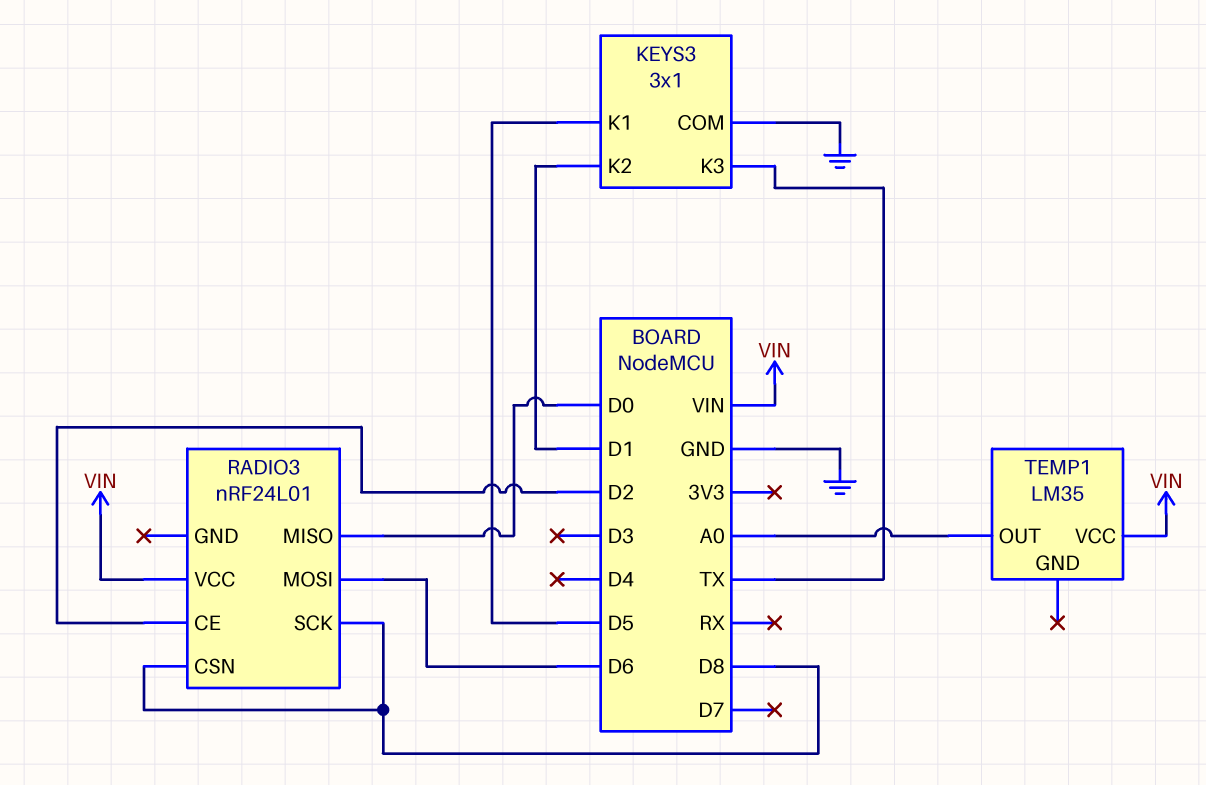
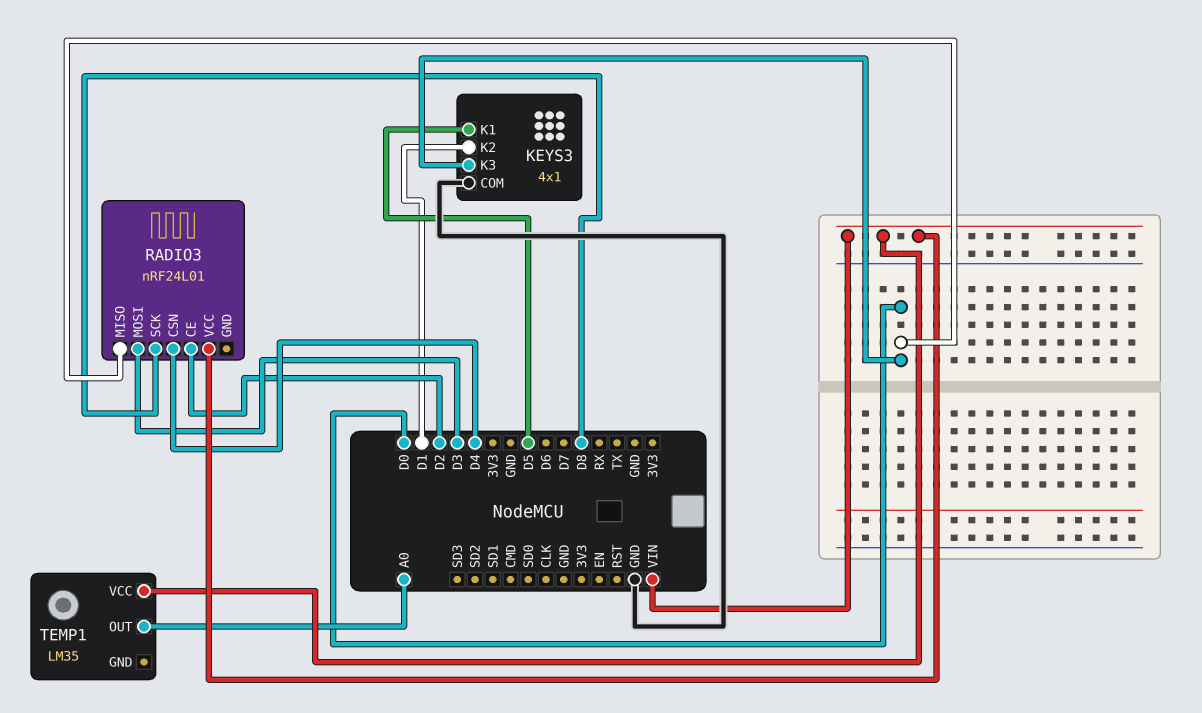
KEYS3: 3x1 -> 4x1
KEYS3 pin K3: TX -> D0
RADIO3 pin CSN: D8 -> D4
RADIO3 pin MOSI: D6 -> D3

